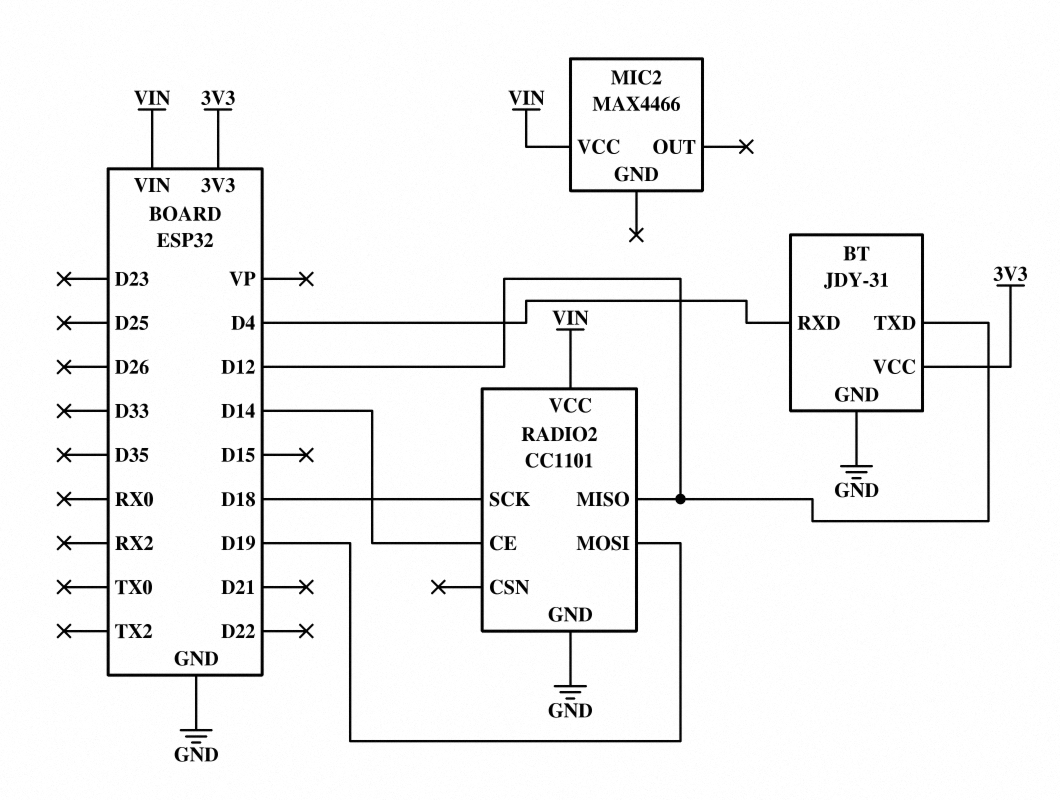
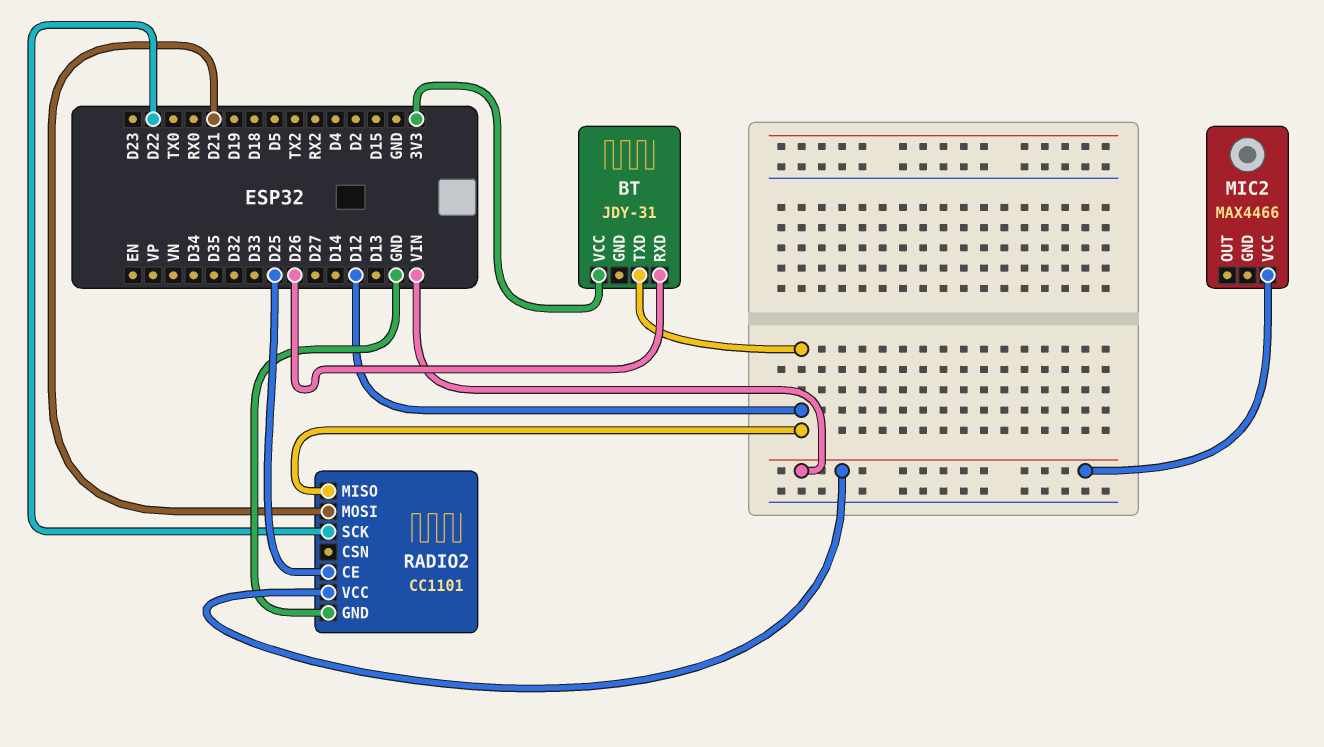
BT pin GND: GND -> none
BT pin RXD: D4 -> D26
RADIO2 pin CE: D14 -> D25
RADIO2 pin MOSI: D19 -> D21
RADIO2 pin SCK: D18 -> D22

